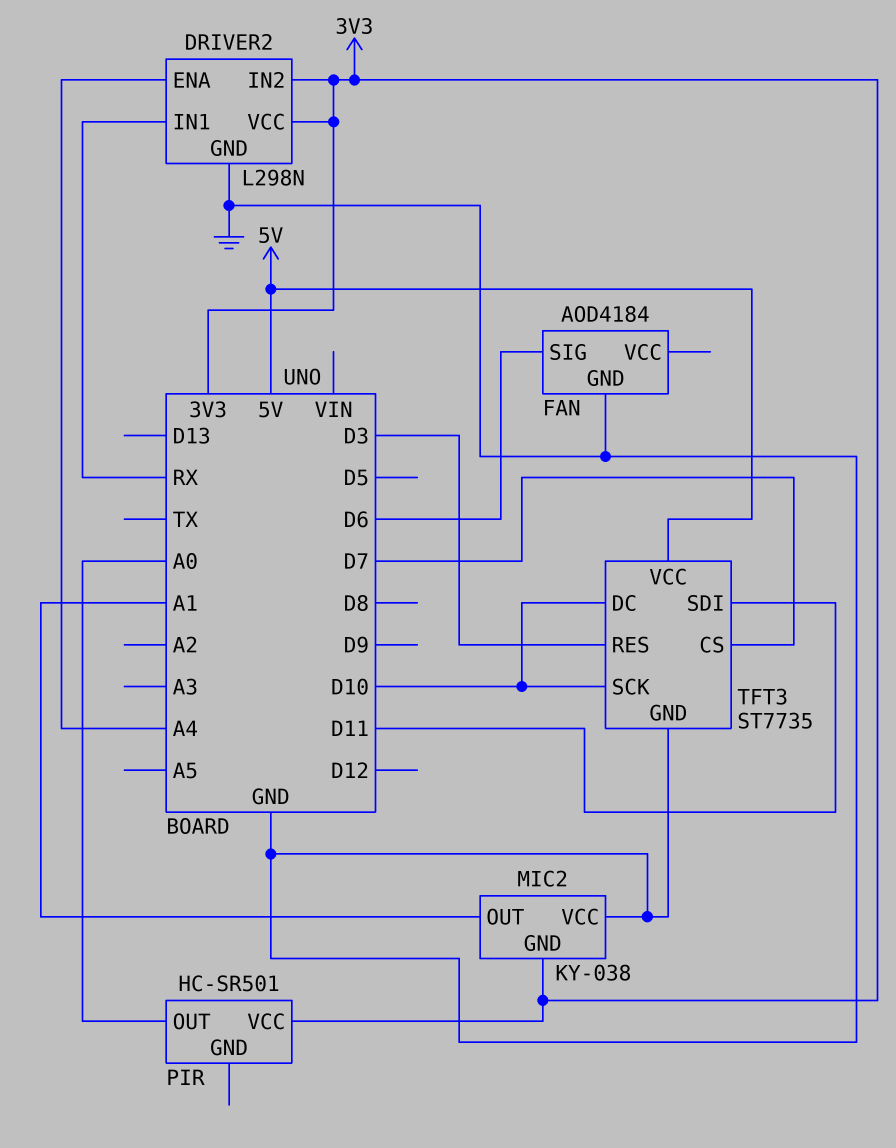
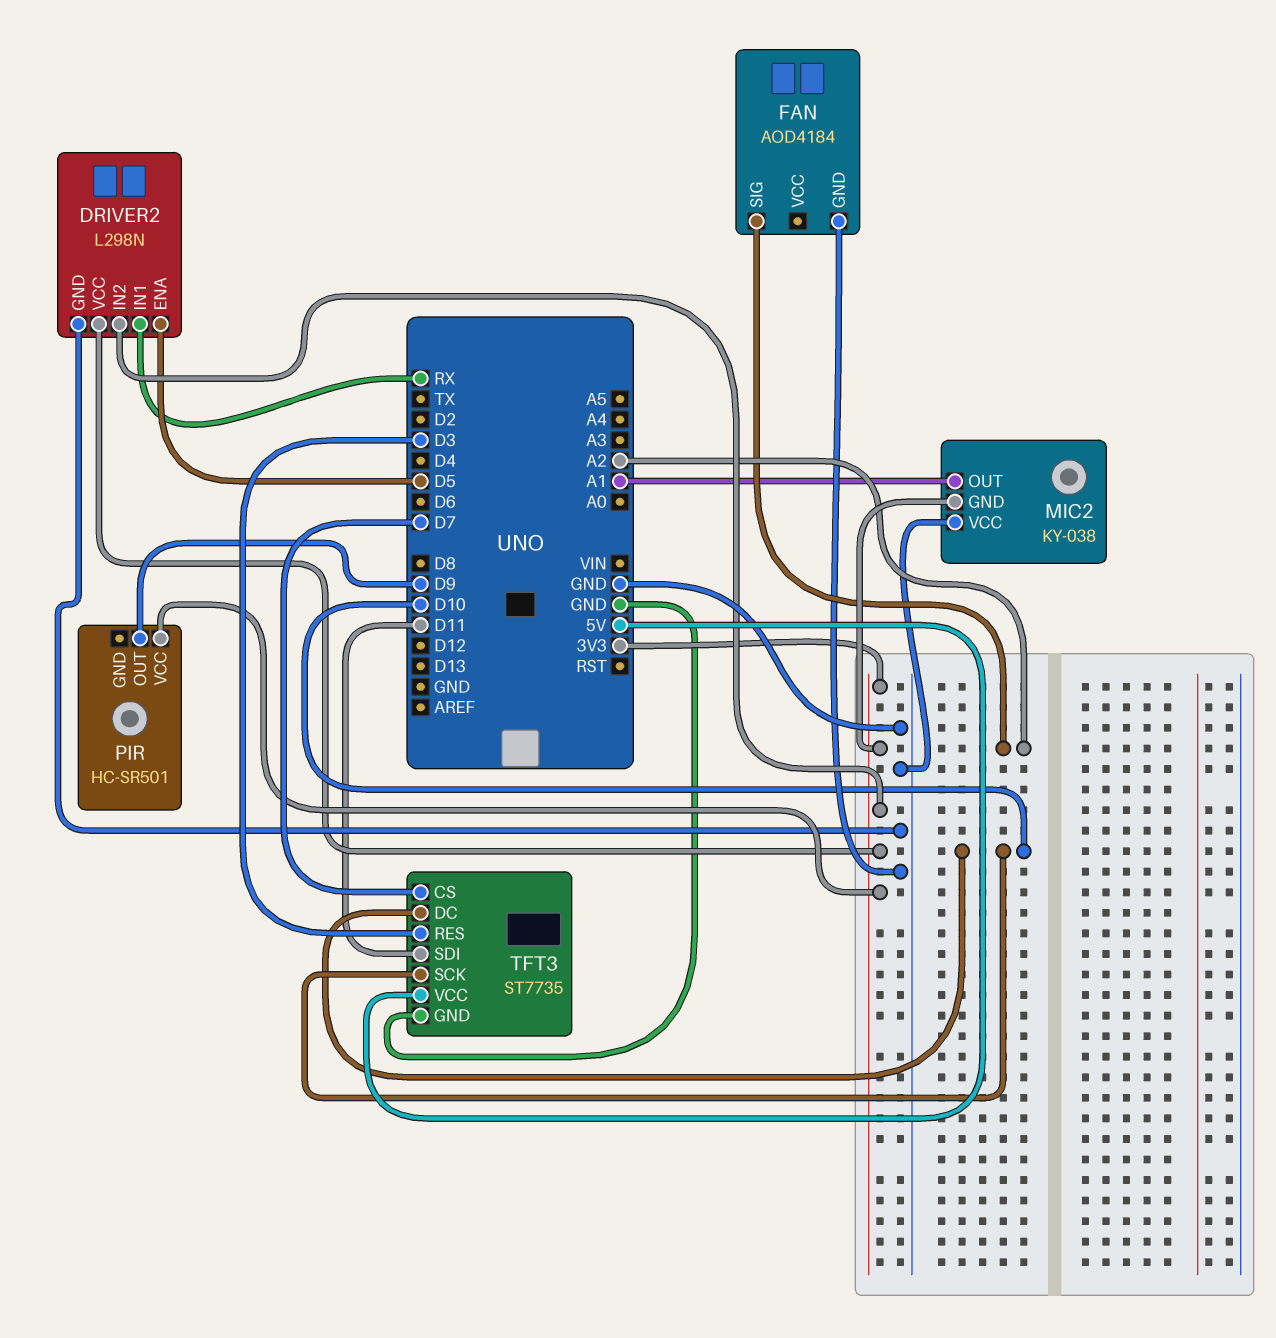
DRIVER2 pin ENA: A4 -> D5
FAN pin SIG: D6 -> A2
PIR pin OUT: A0 -> D9

